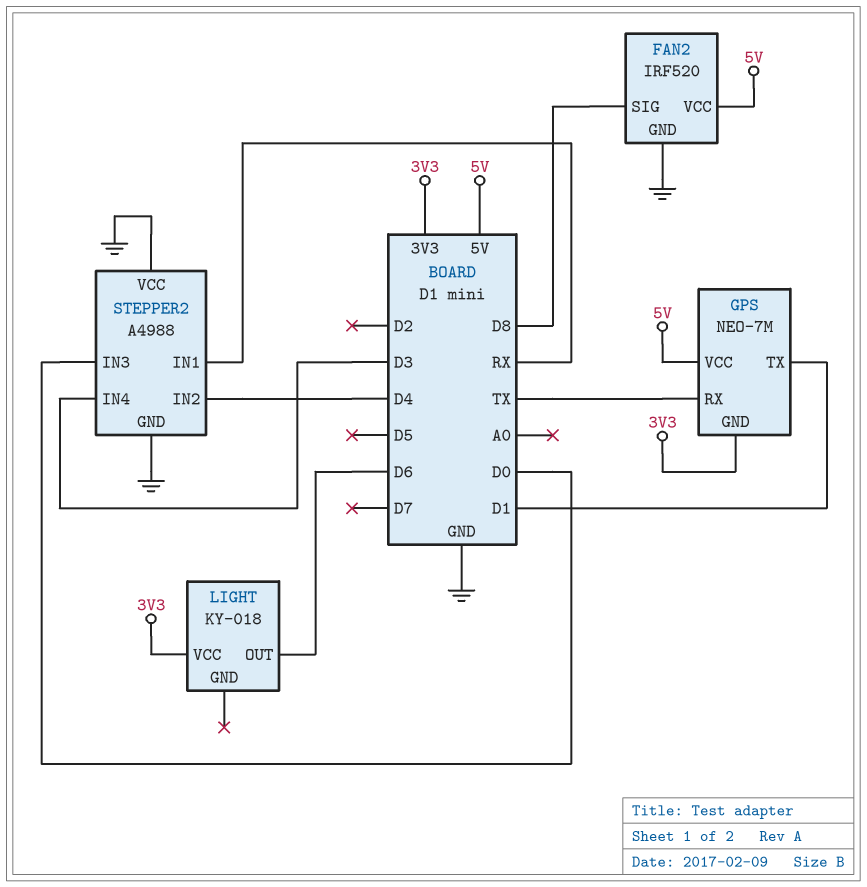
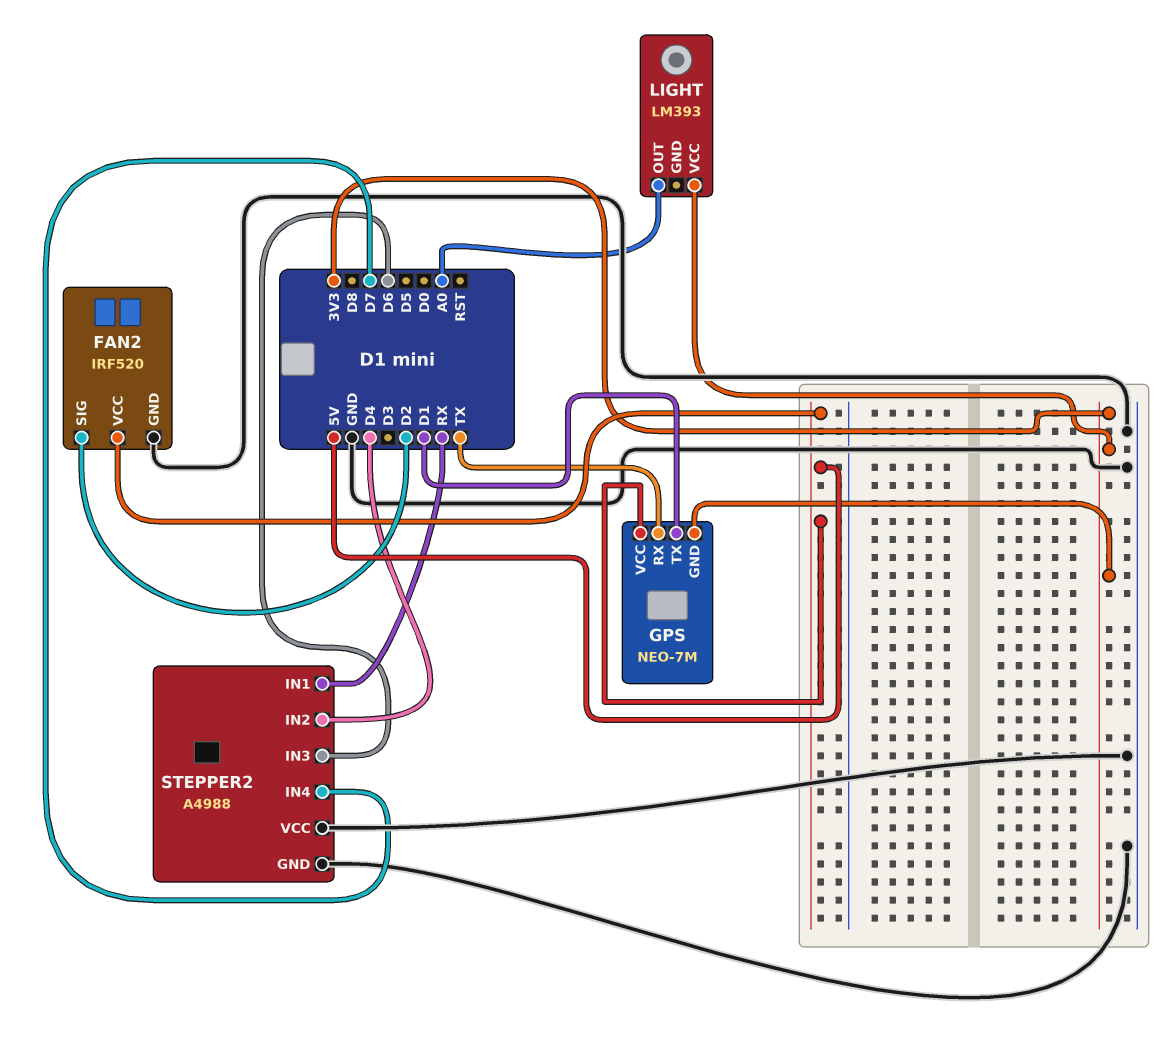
FAN2 pin SIG: D8 -> D2
LIGHT: KY-018 -> LM393
LIGHT pin OUT: D6 -> A0
STEPPER2 pin IN3: D0 -> D6
STEPPER2 pin IN4: D3 -> D7

